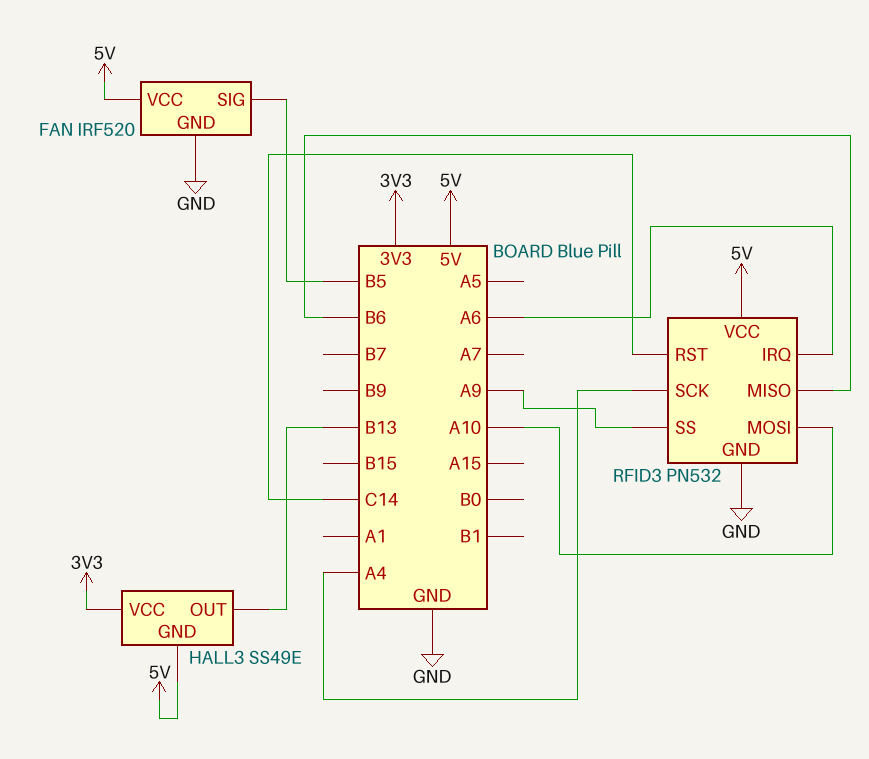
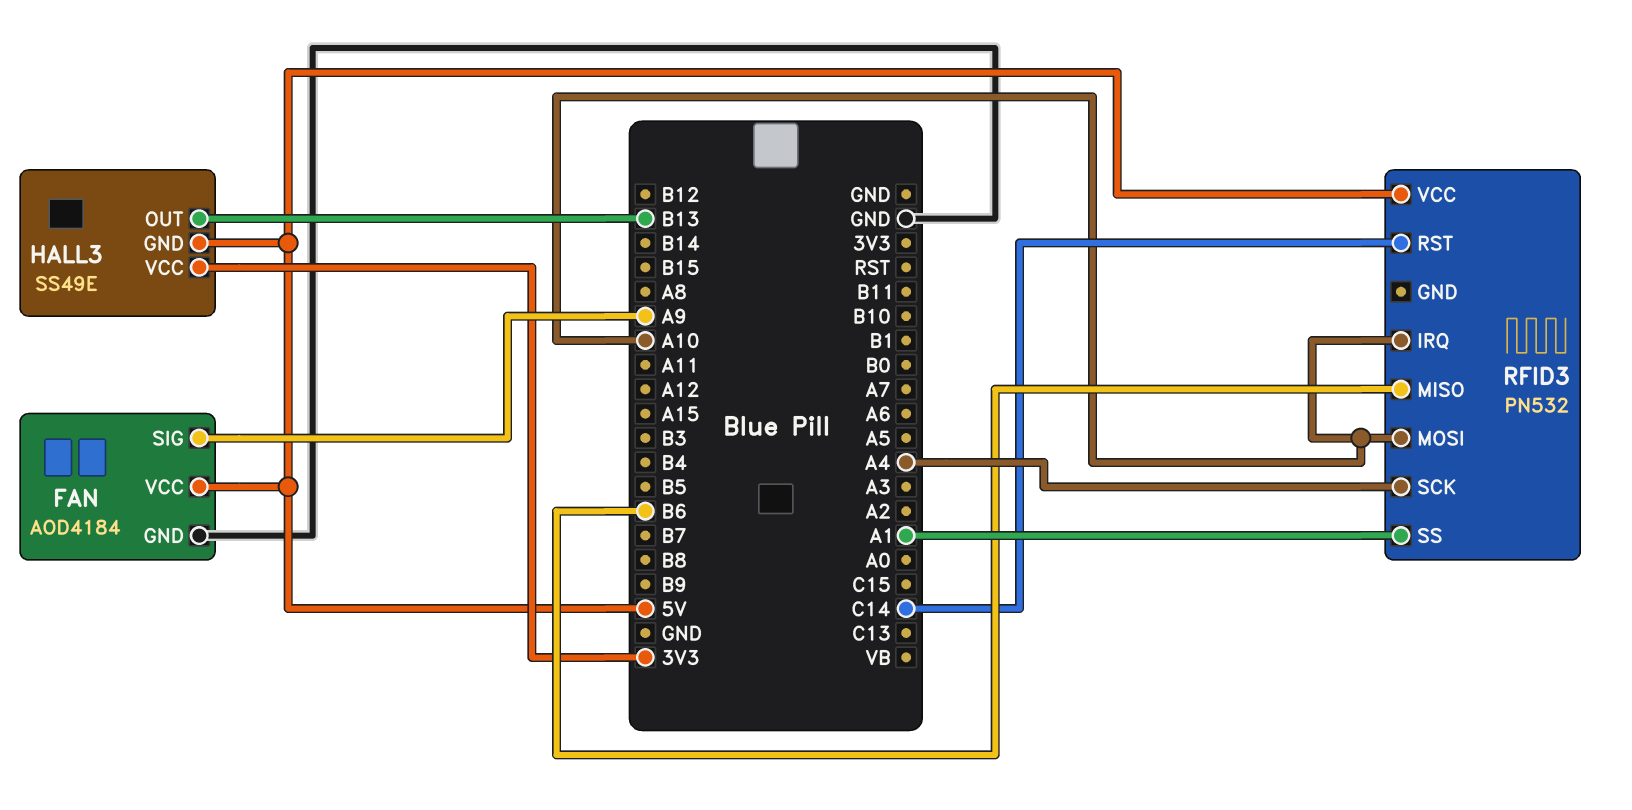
FAN: IRF520 -> AOD4184
FAN pin SIG: B5 -> A9
RFID3 pin GND: GND -> none
RFID3 pin IRQ: A6 -> A10
RFID3 pin SS: A9 -> A1

